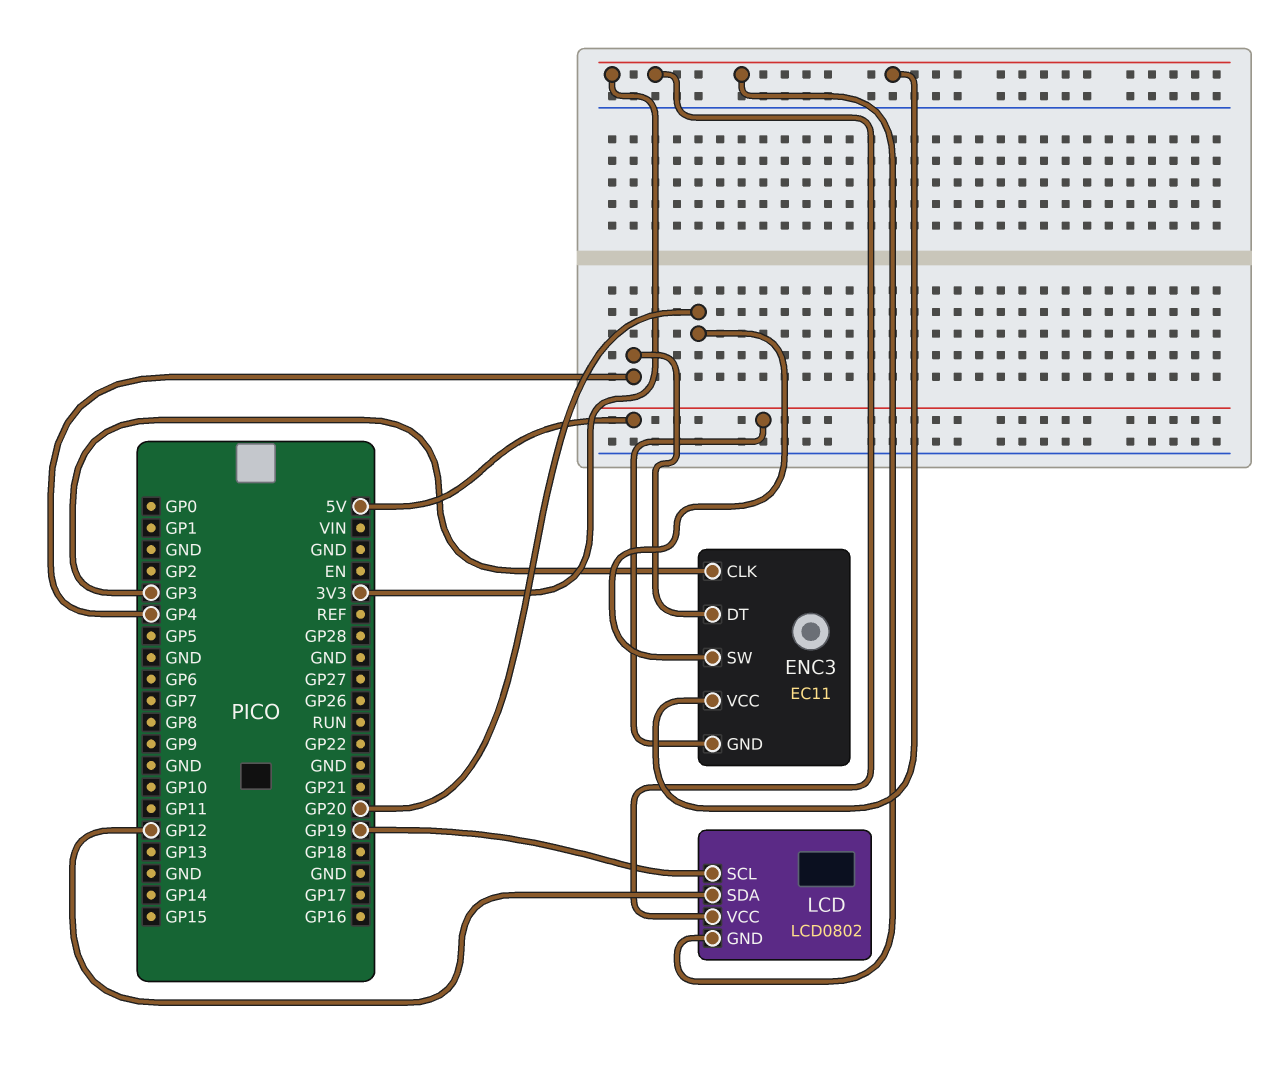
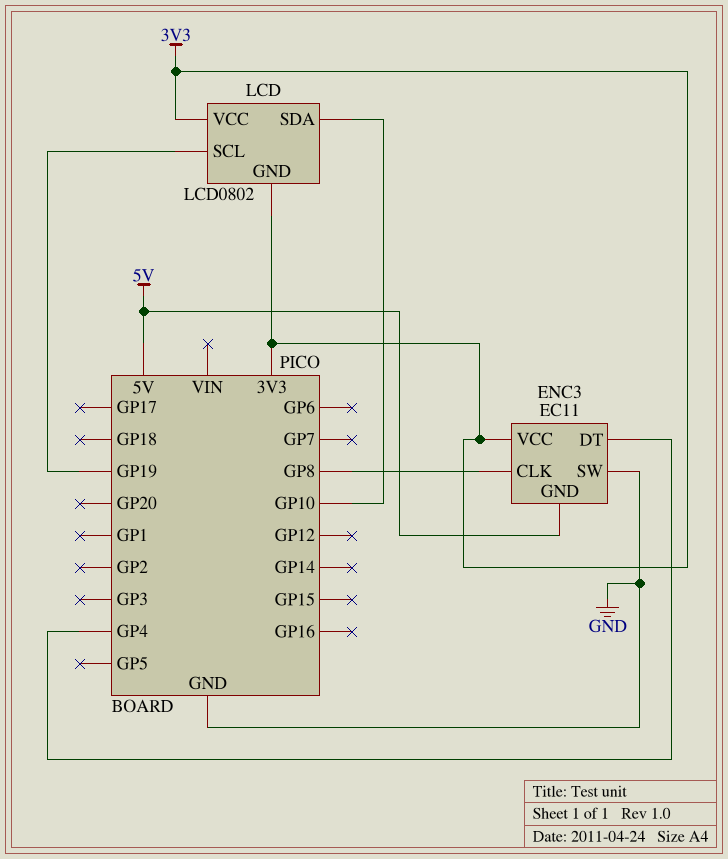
ENC3 pin CLK: GP3 -> GP8
ENC3 pin SW: GP20 -> GND
LCD pin SDA: GP12 -> GP10

